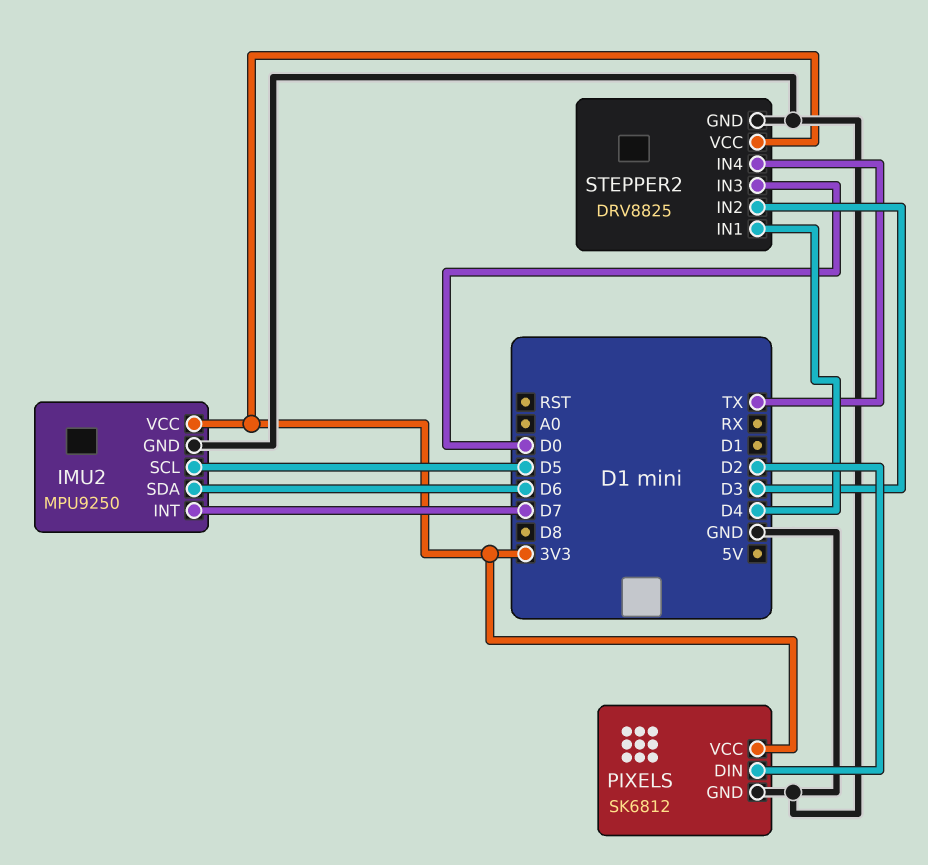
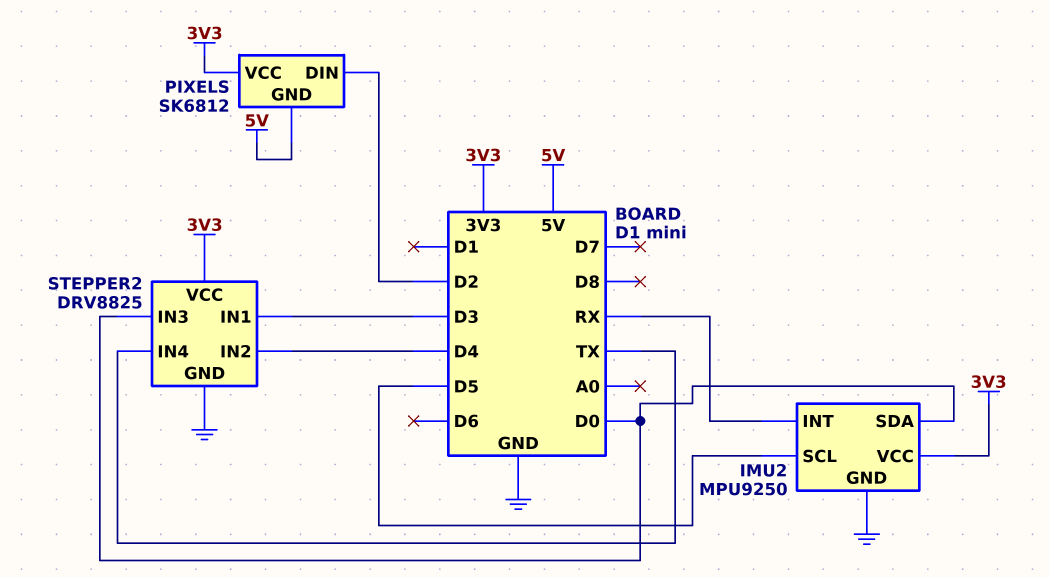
IMU2 pin INT: D7 -> RX
IMU2 pin SDA: D6 -> D0
PIXELS pin GND: GND -> 5V
STEPPER2 pin IN1: D4 -> D3
STEPPER2 pin IN2: D3 -> D4

